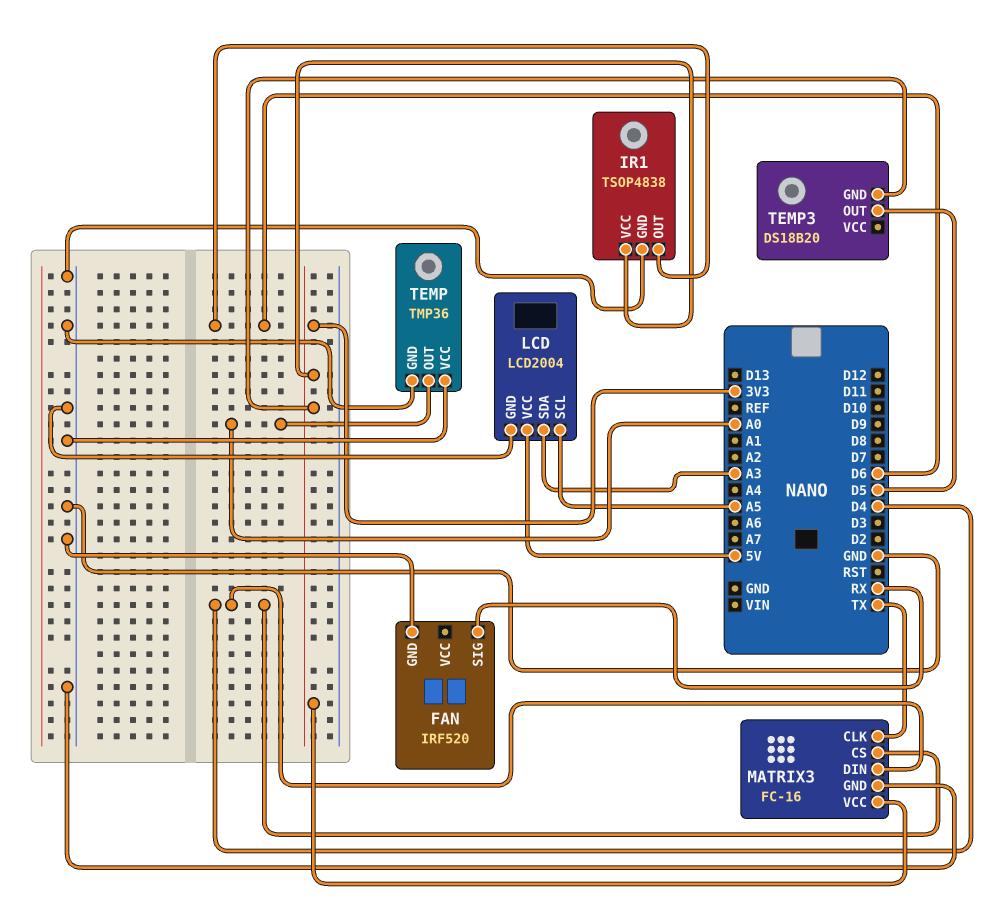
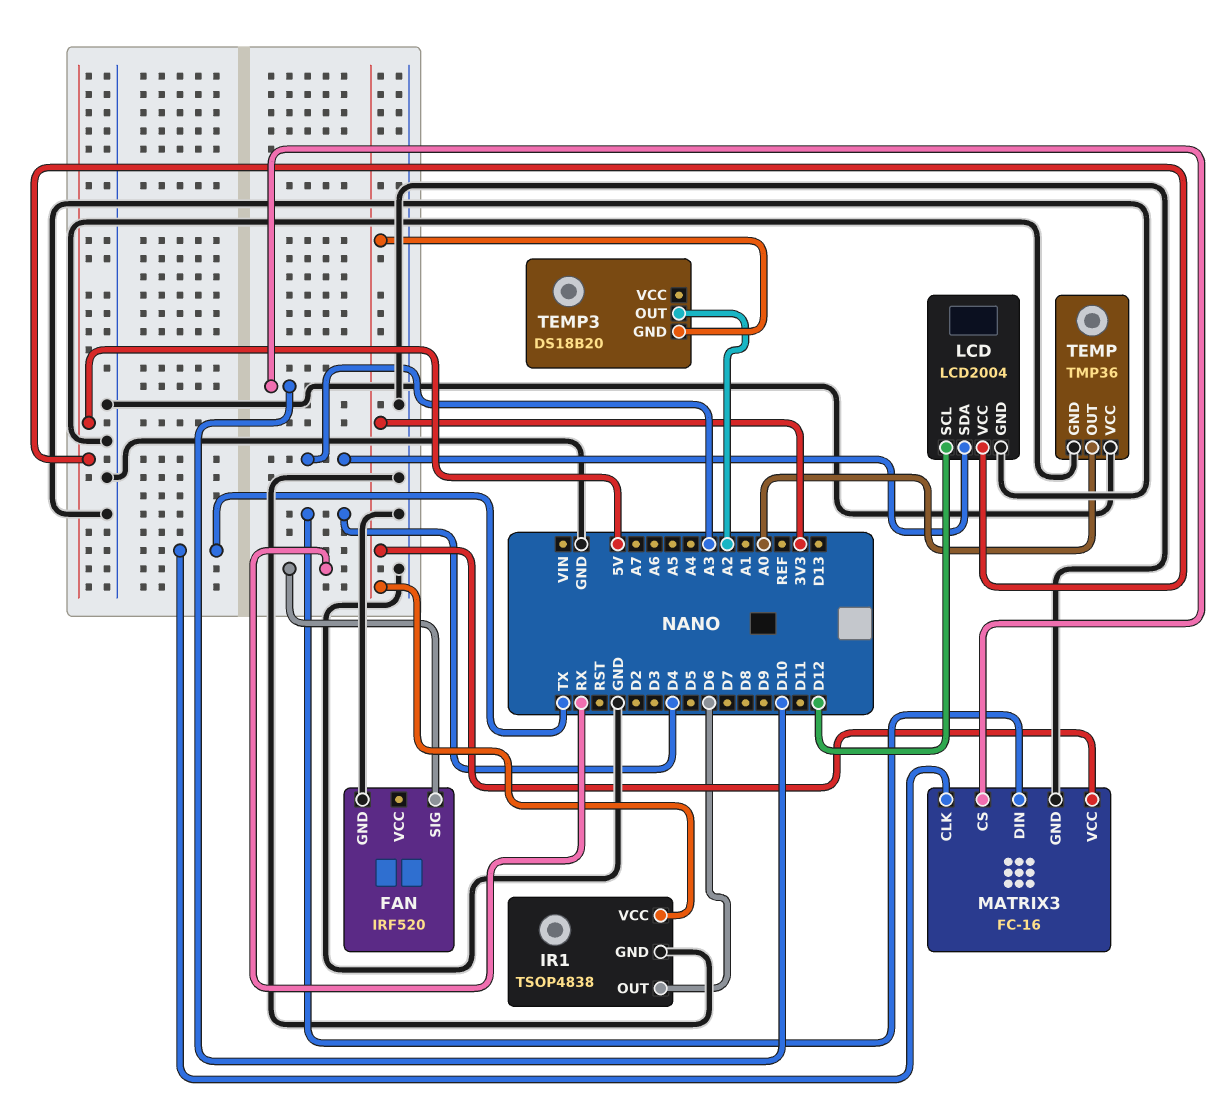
LCD pin SCL: A5 -> D12
MATRIX3 pin CS: D4 -> D10
TEMP3 pin OUT: D5 -> A2

